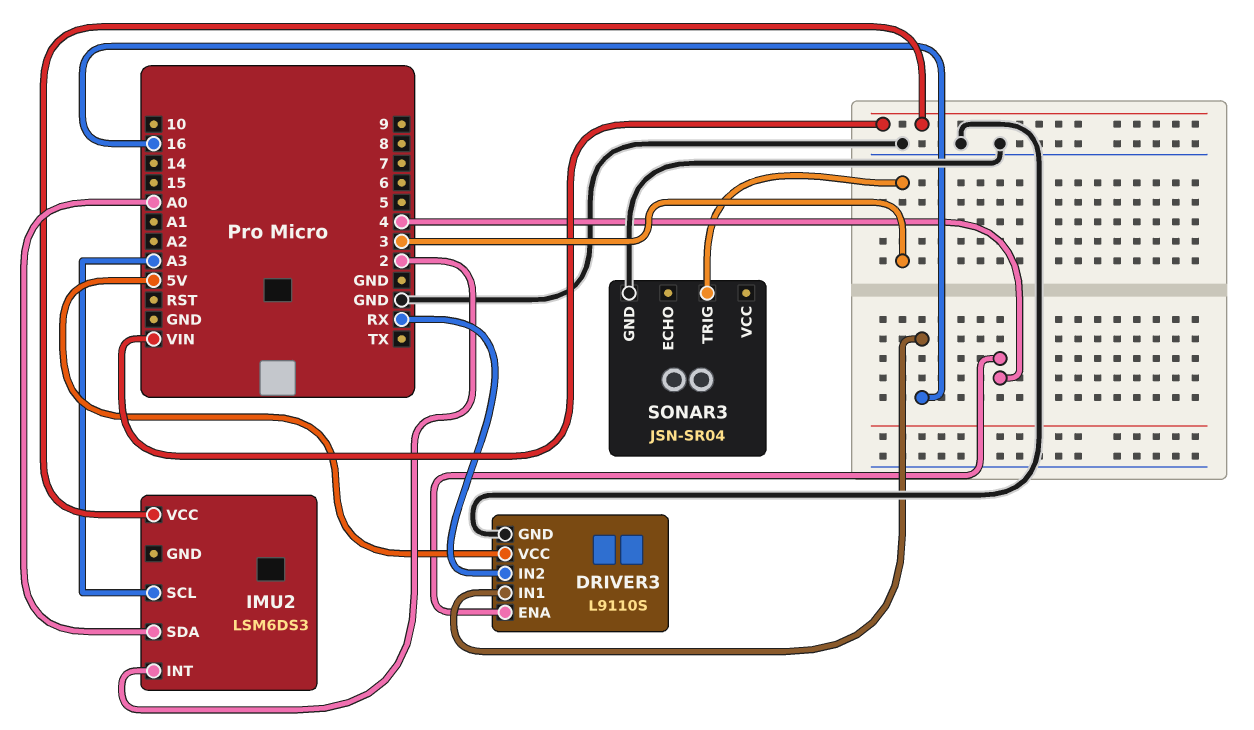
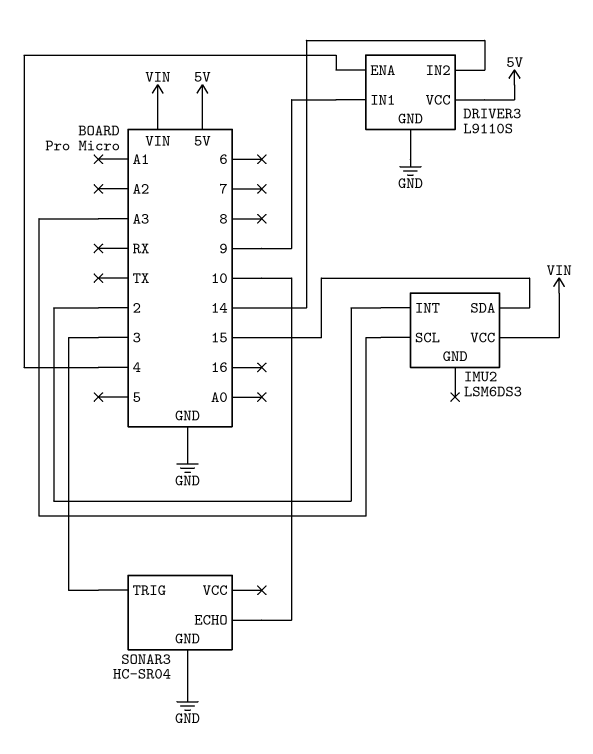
DRIVER3 pin IN1: 16 -> 9
DRIVER3 pin IN2: RX -> 14
IMU2 pin SDA: A0 -> 15
SONAR3: JSN-SR04 -> HC-SR04
SONAR3 pin ECHO: none -> 10

